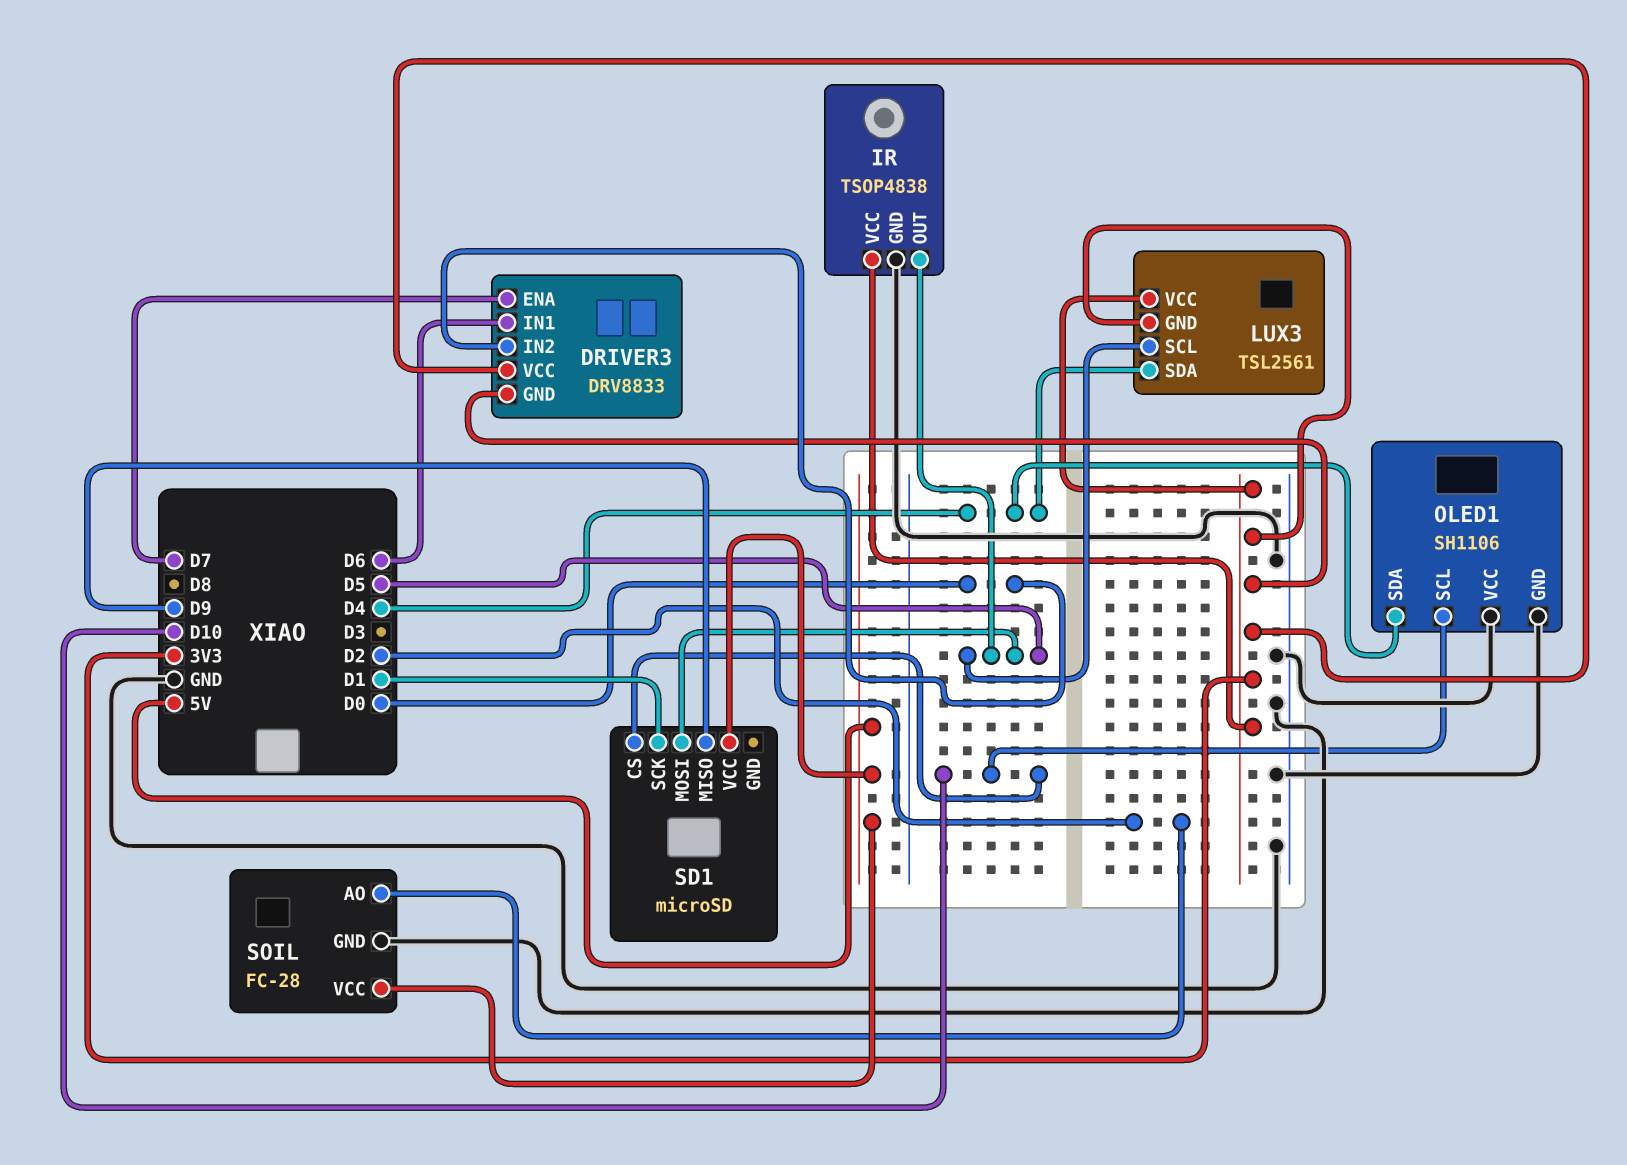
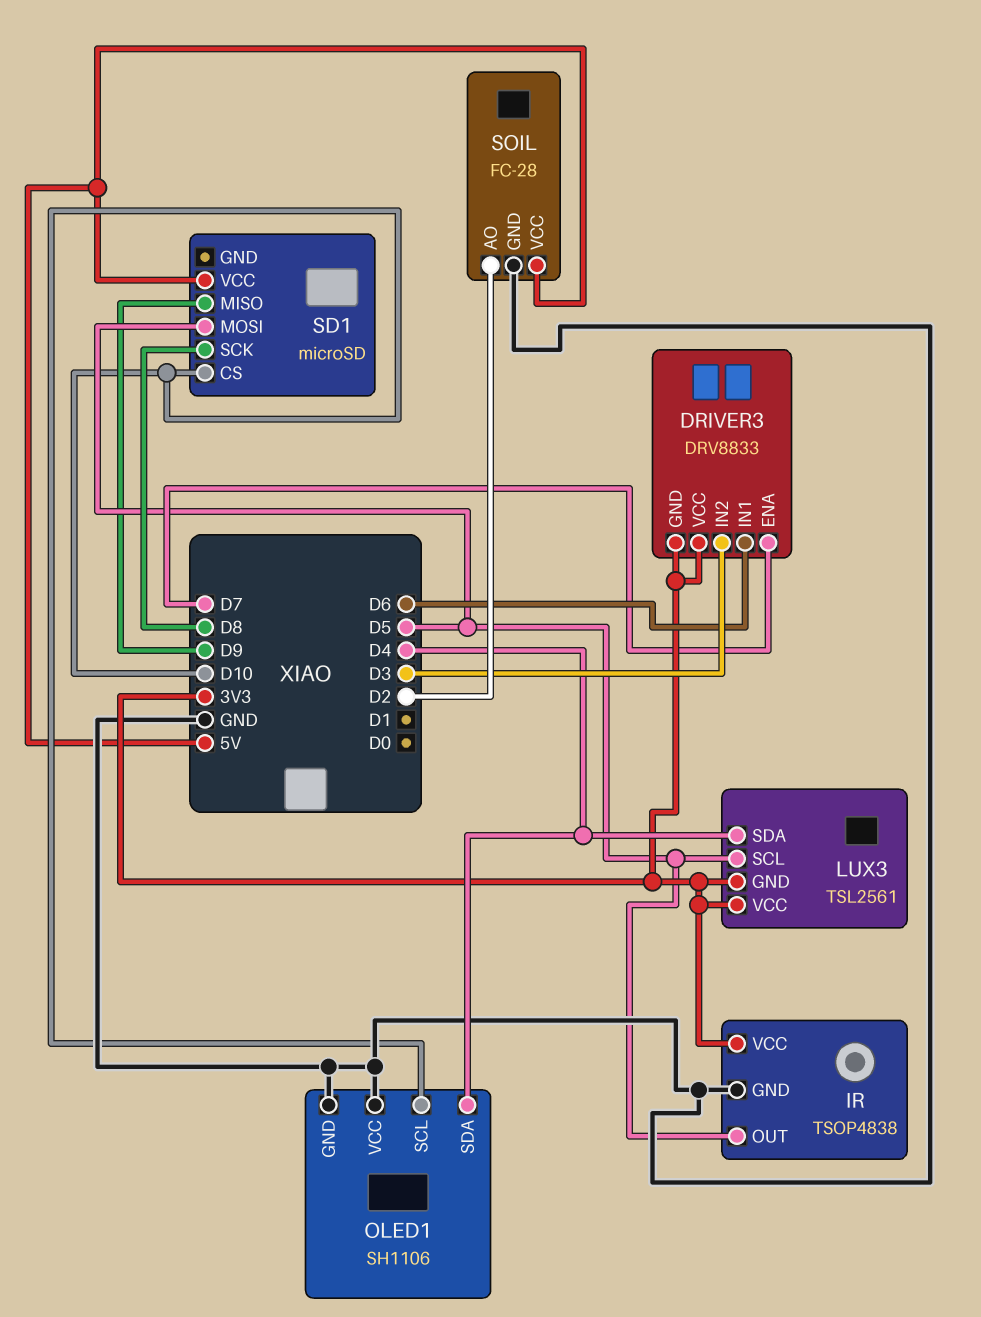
DRIVER3 pin IN2: D0 -> D3
SD1 pin SCK: D1 -> D8

